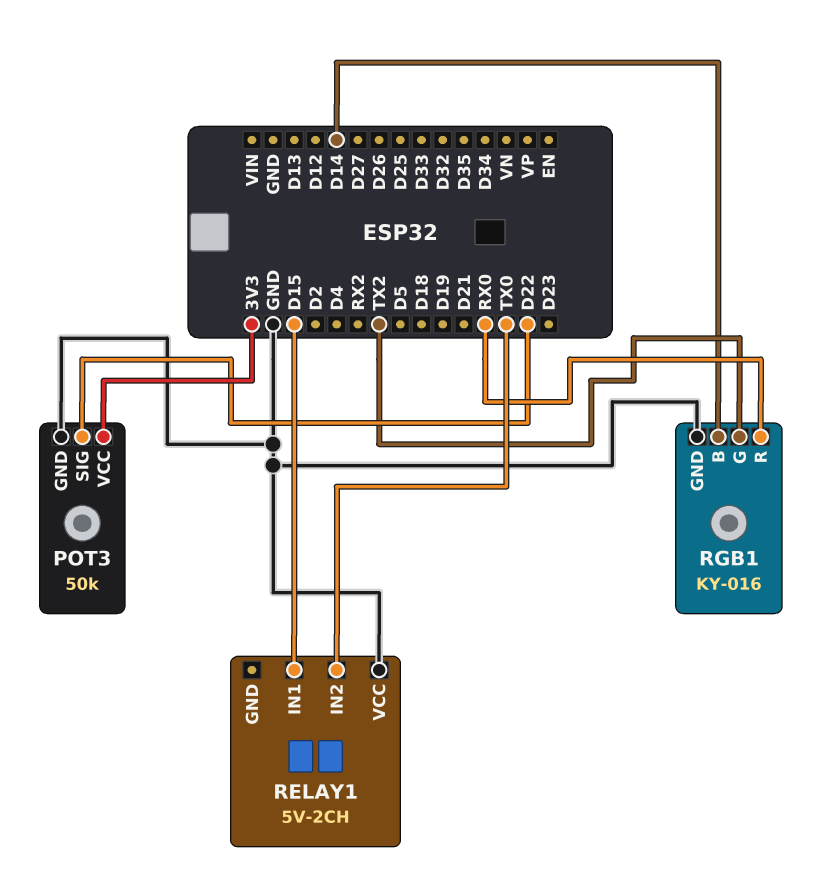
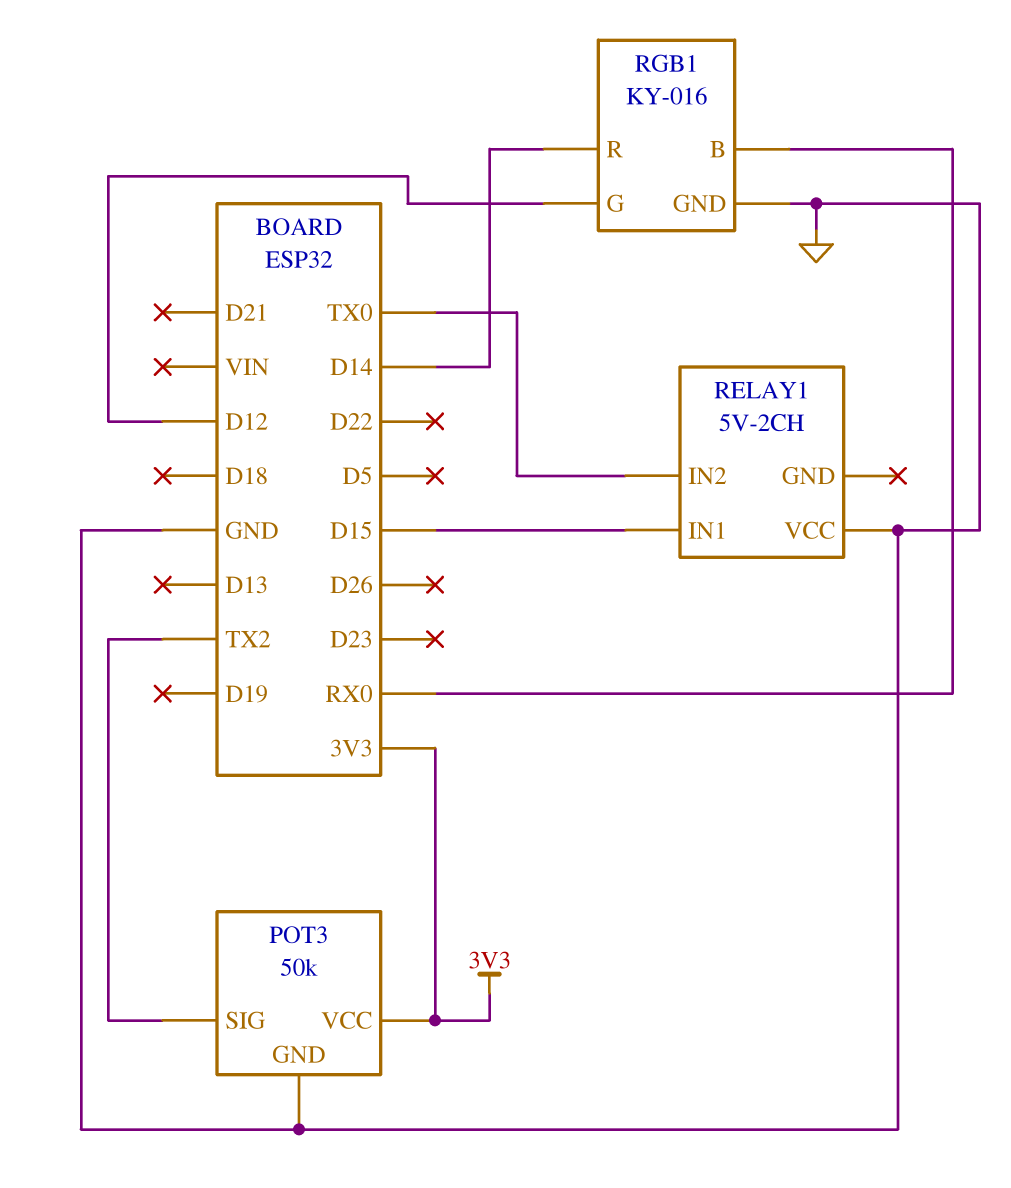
POT3 pin SIG: D22 -> TX2
RGB1 pin B: D14 -> RX0
RGB1 pin G: TX2 -> D12
RGB1 pin R: RX0 -> D14

